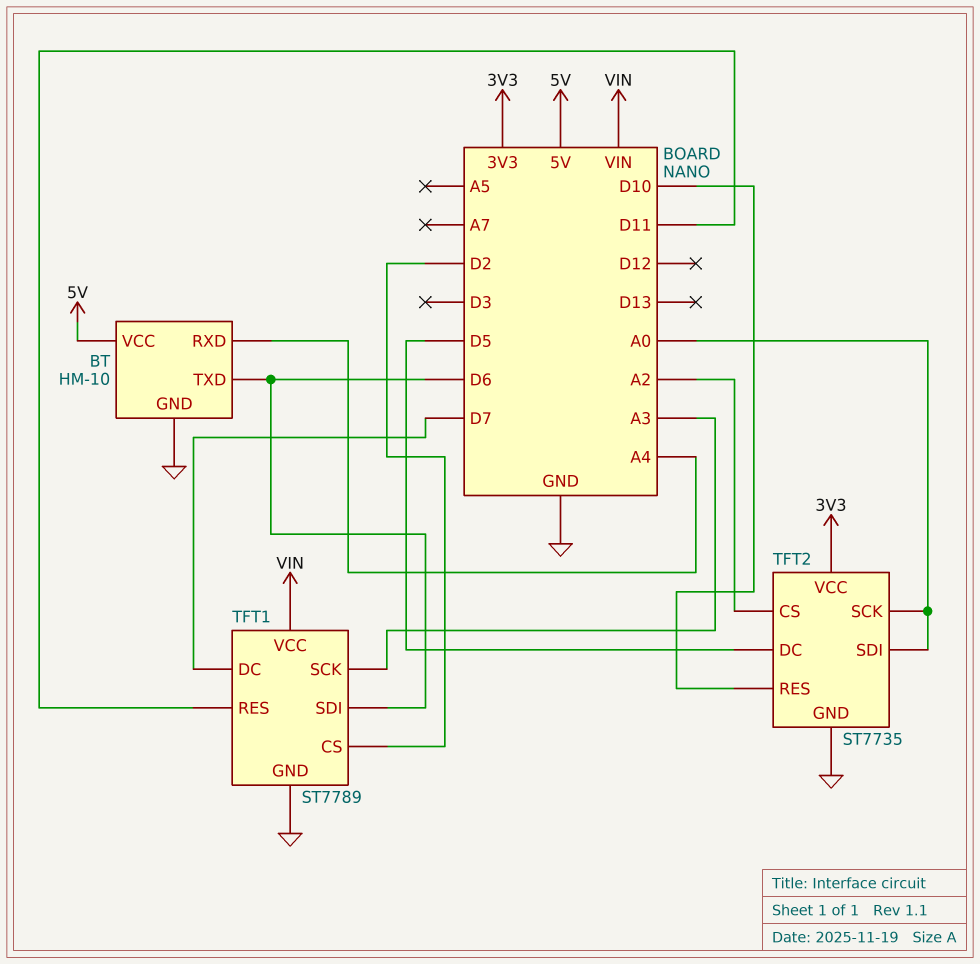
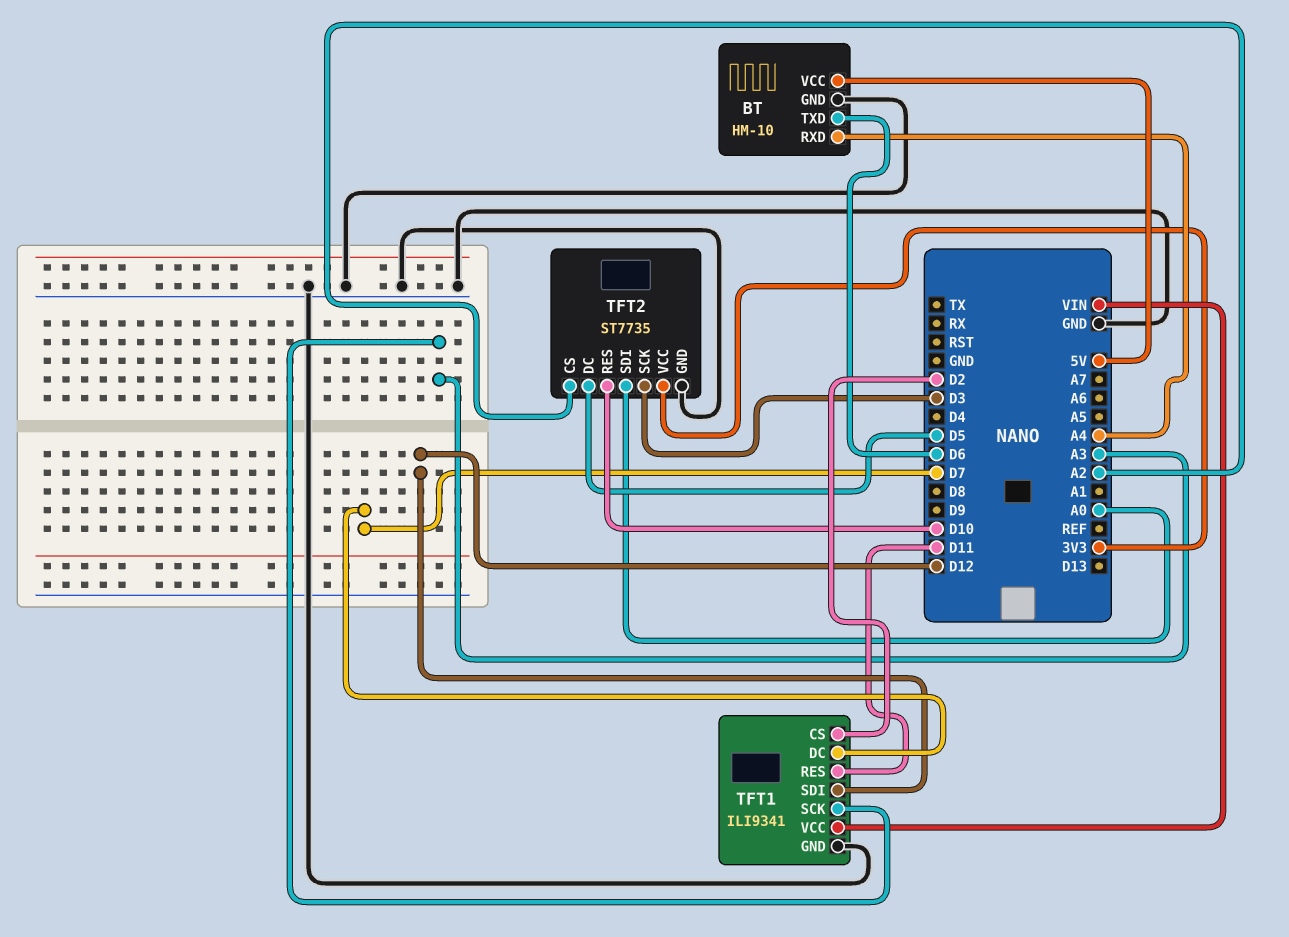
TFT1: ST7789 -> ILI9341
TFT1 pin SDI: D6 -> D12
TFT2 pin SCK: A0 -> D3

